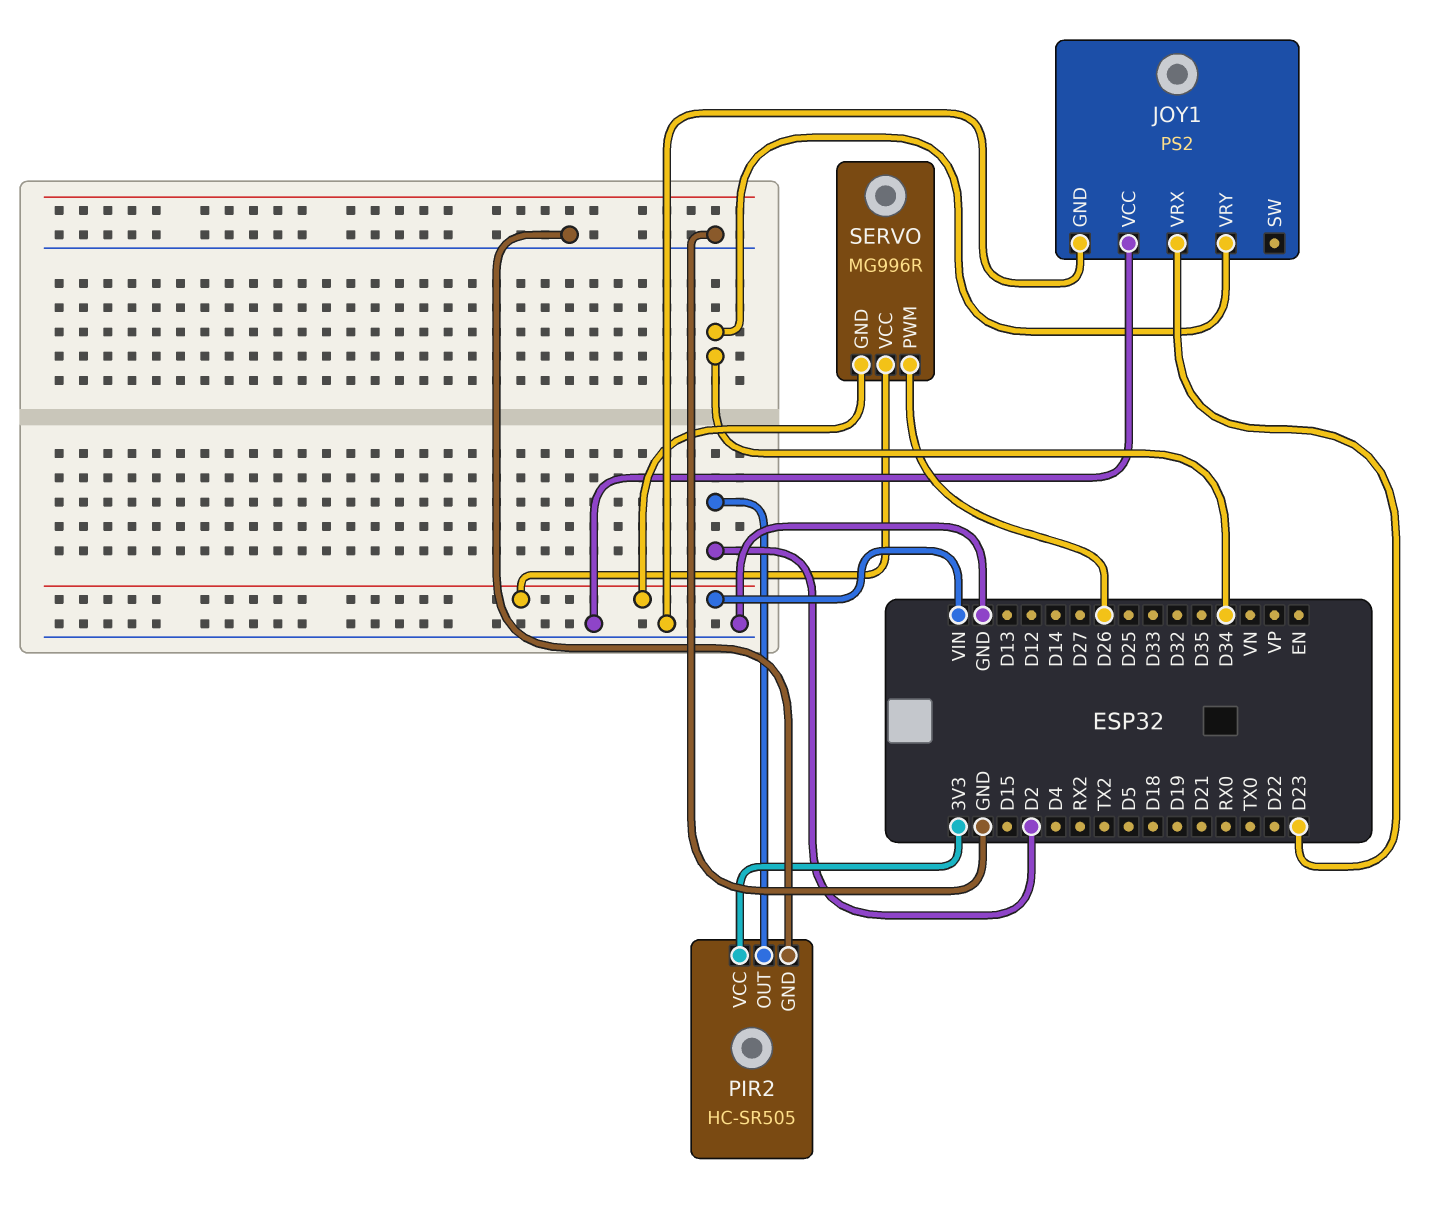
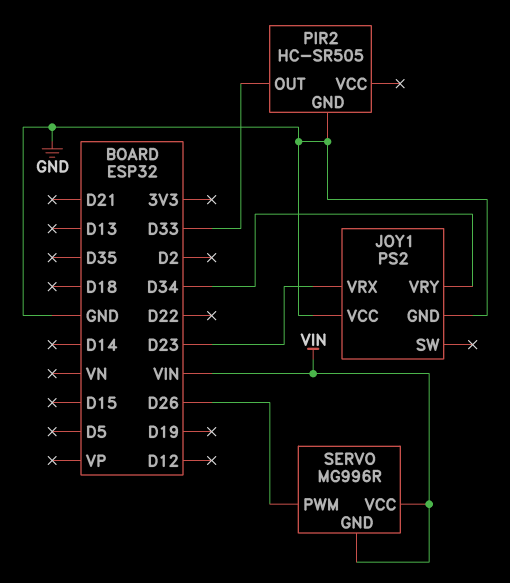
PIR2 pin OUT: D2 -> D33
PIR2 pin VCC: 3V3 -> none

